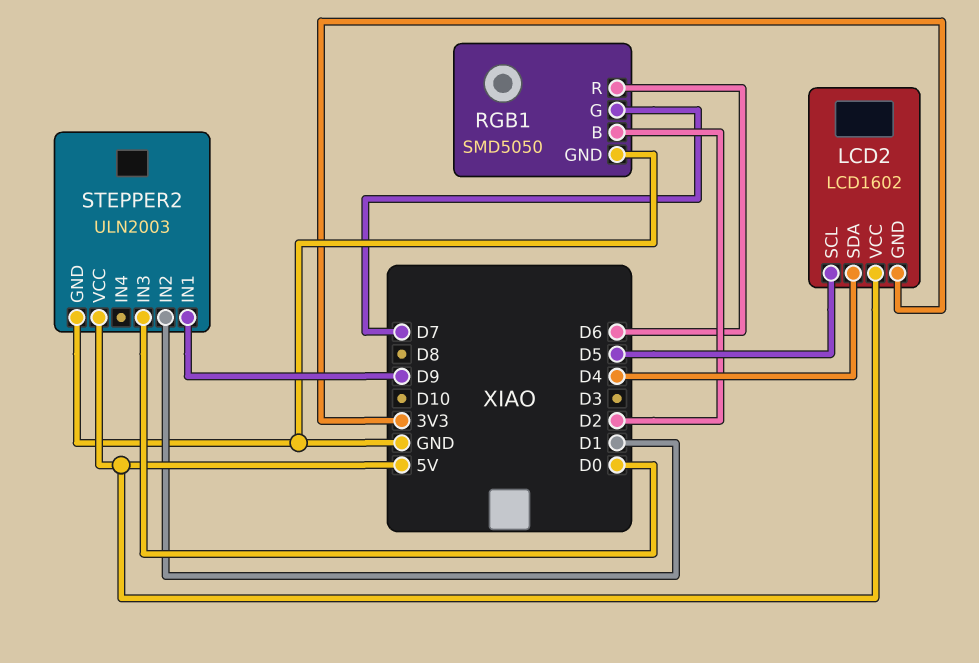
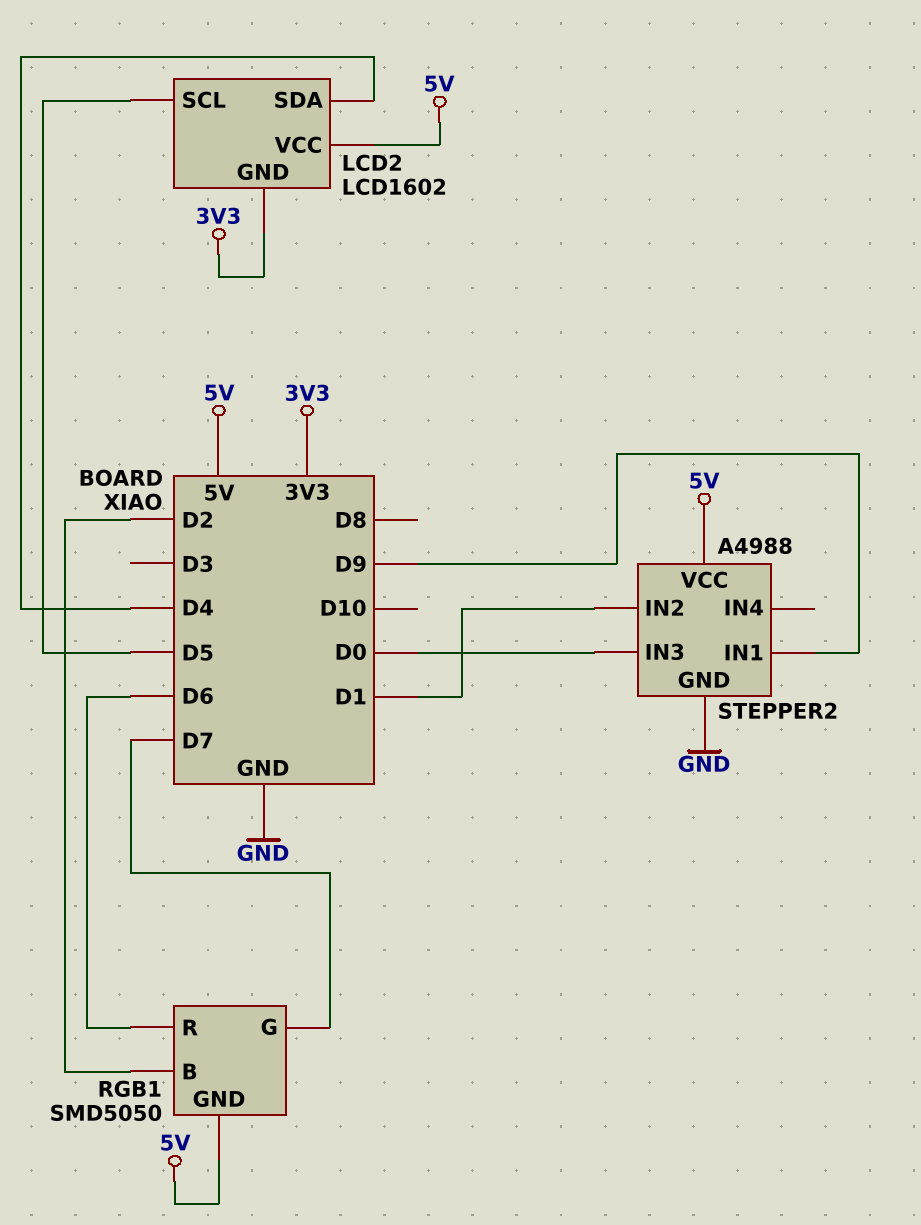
RGB1 pin GND: GND -> 5V
STEPPER2: ULN2003 -> A4988

